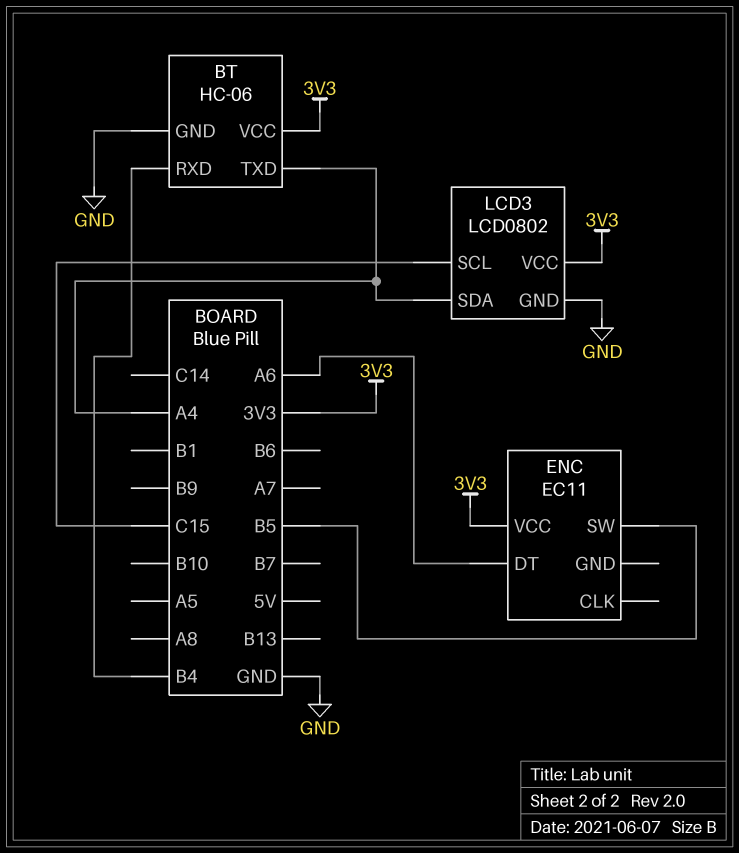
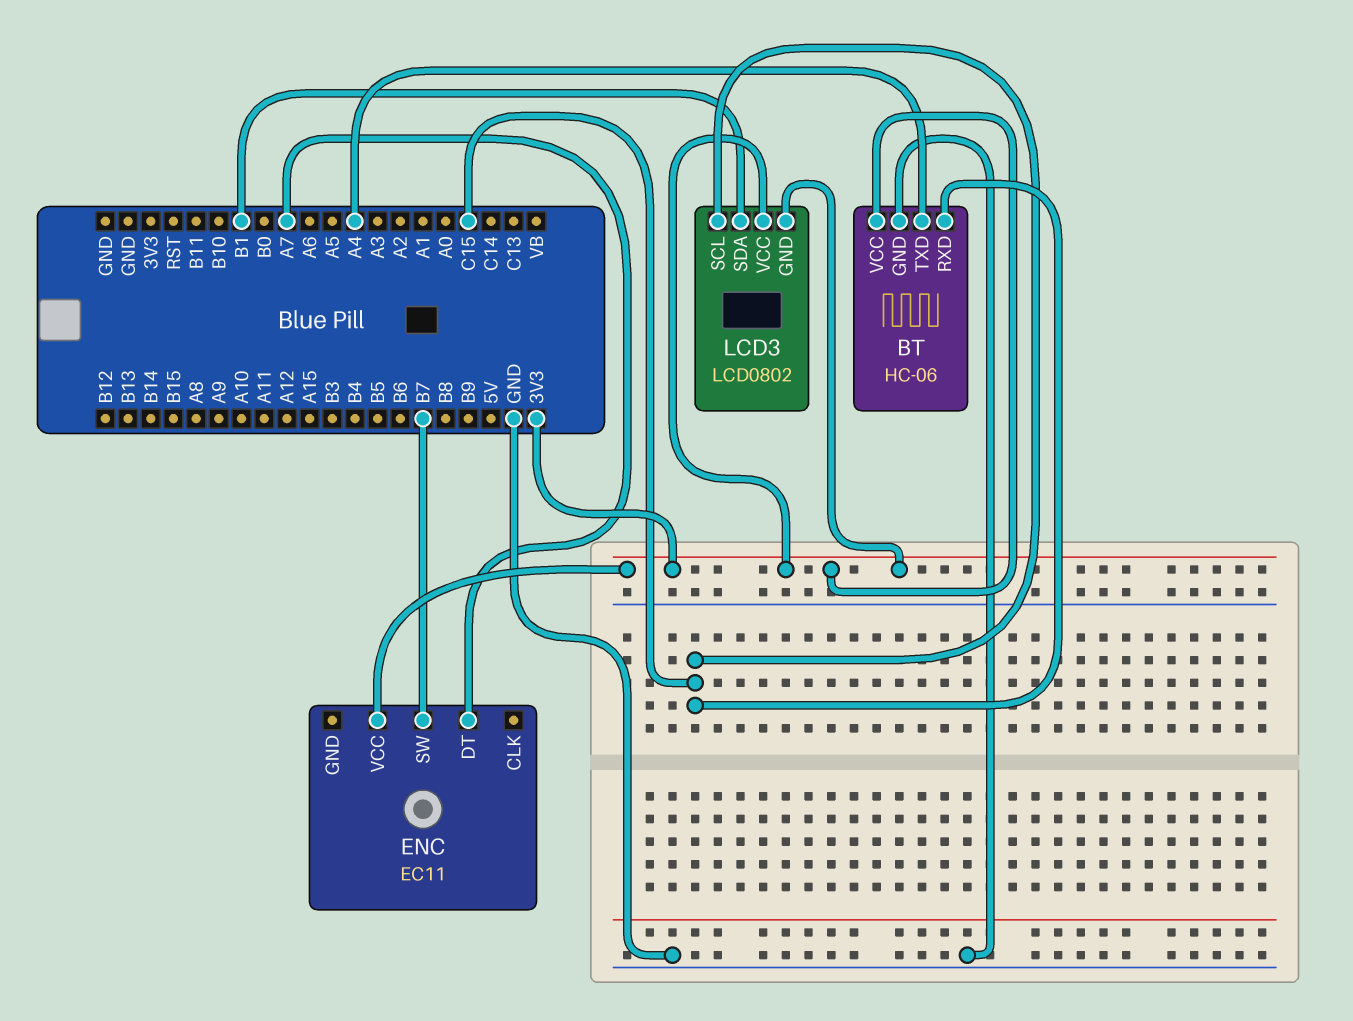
BT pin RXD: B4 -> C15
ENC pin DT: A6 -> A7
ENC pin SW: B5 -> B7
LCD3 pin GND: GND -> 3V3
LCD3 pin SDA: A4 -> B1

